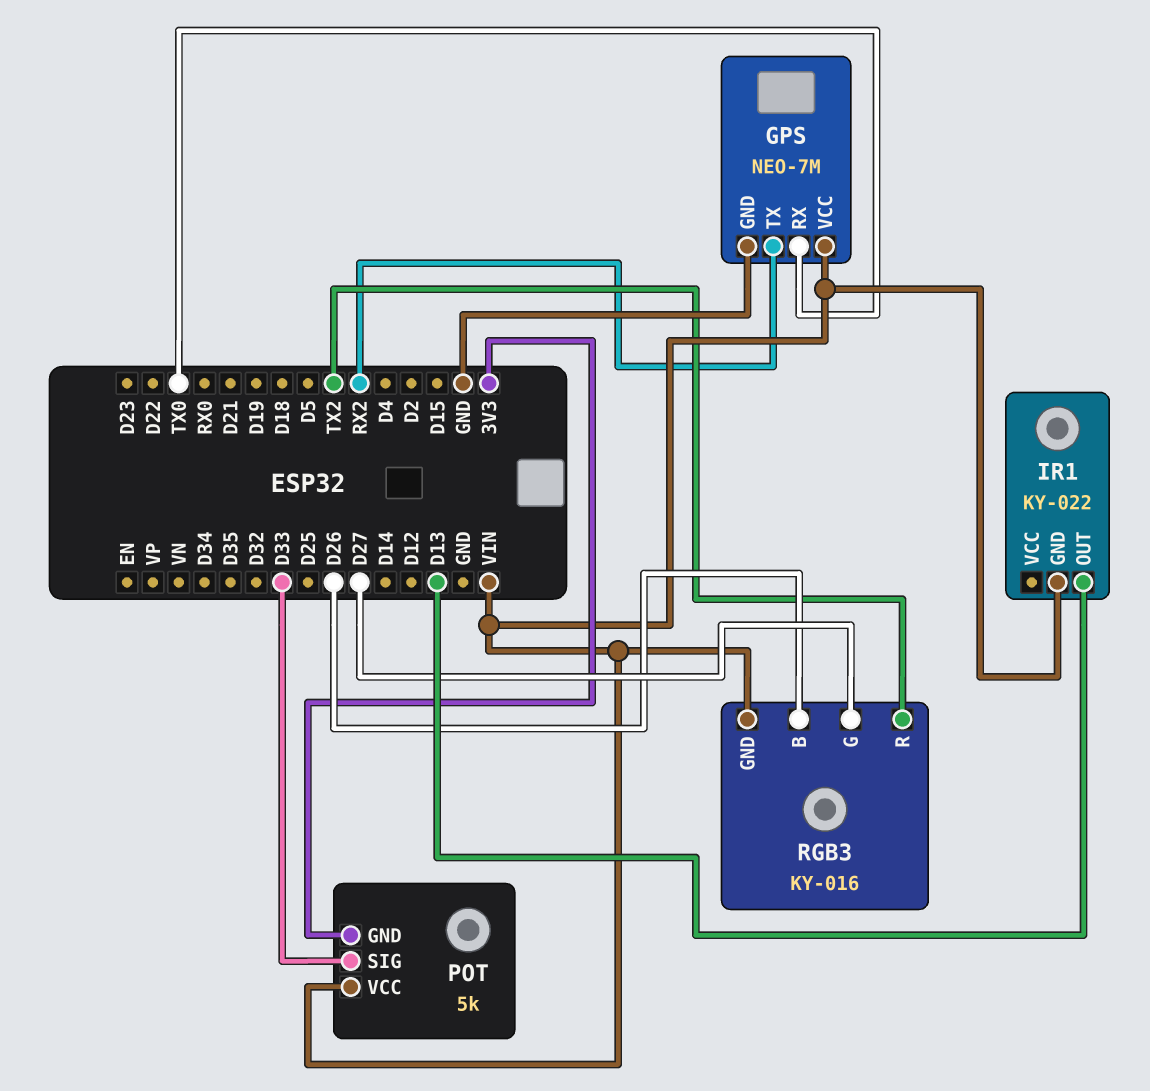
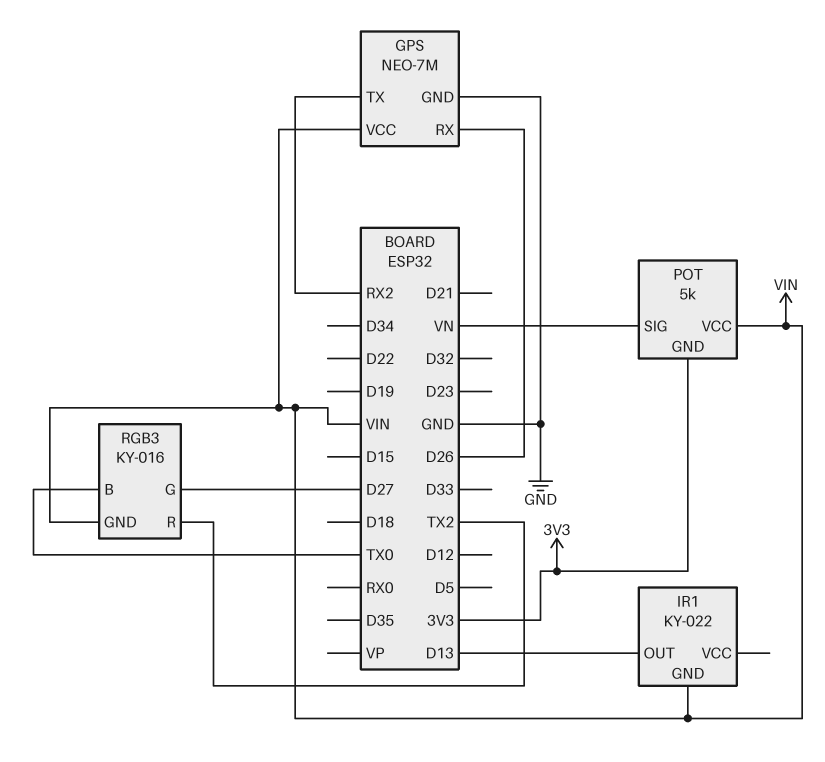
GPS pin RX: TX0 -> D26
POT pin SIG: D33 -> VN
RGB3 pin B: D26 -> TX0

